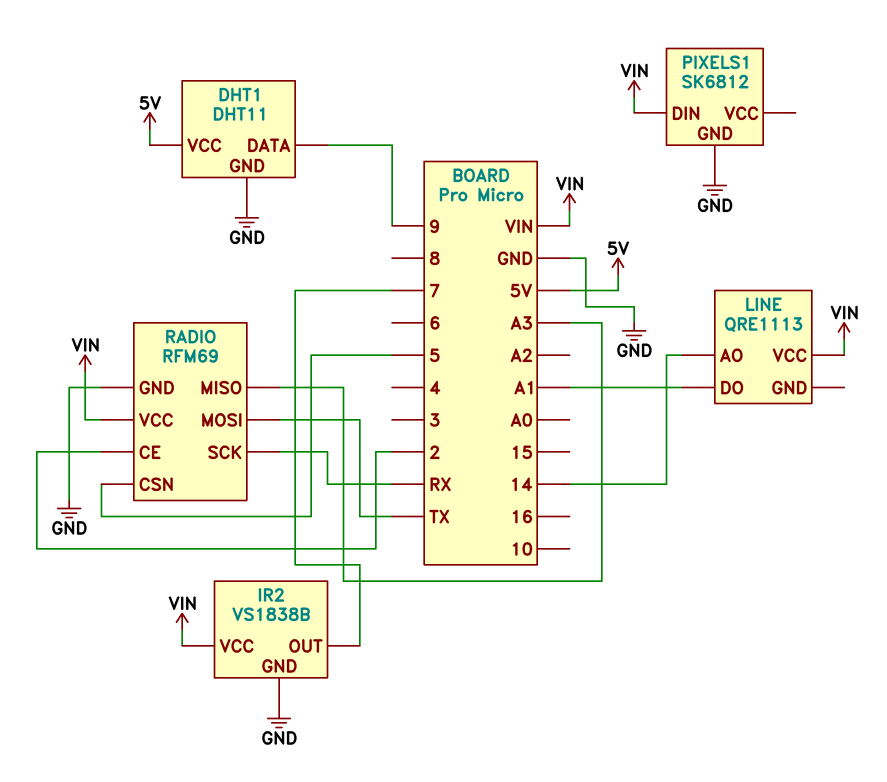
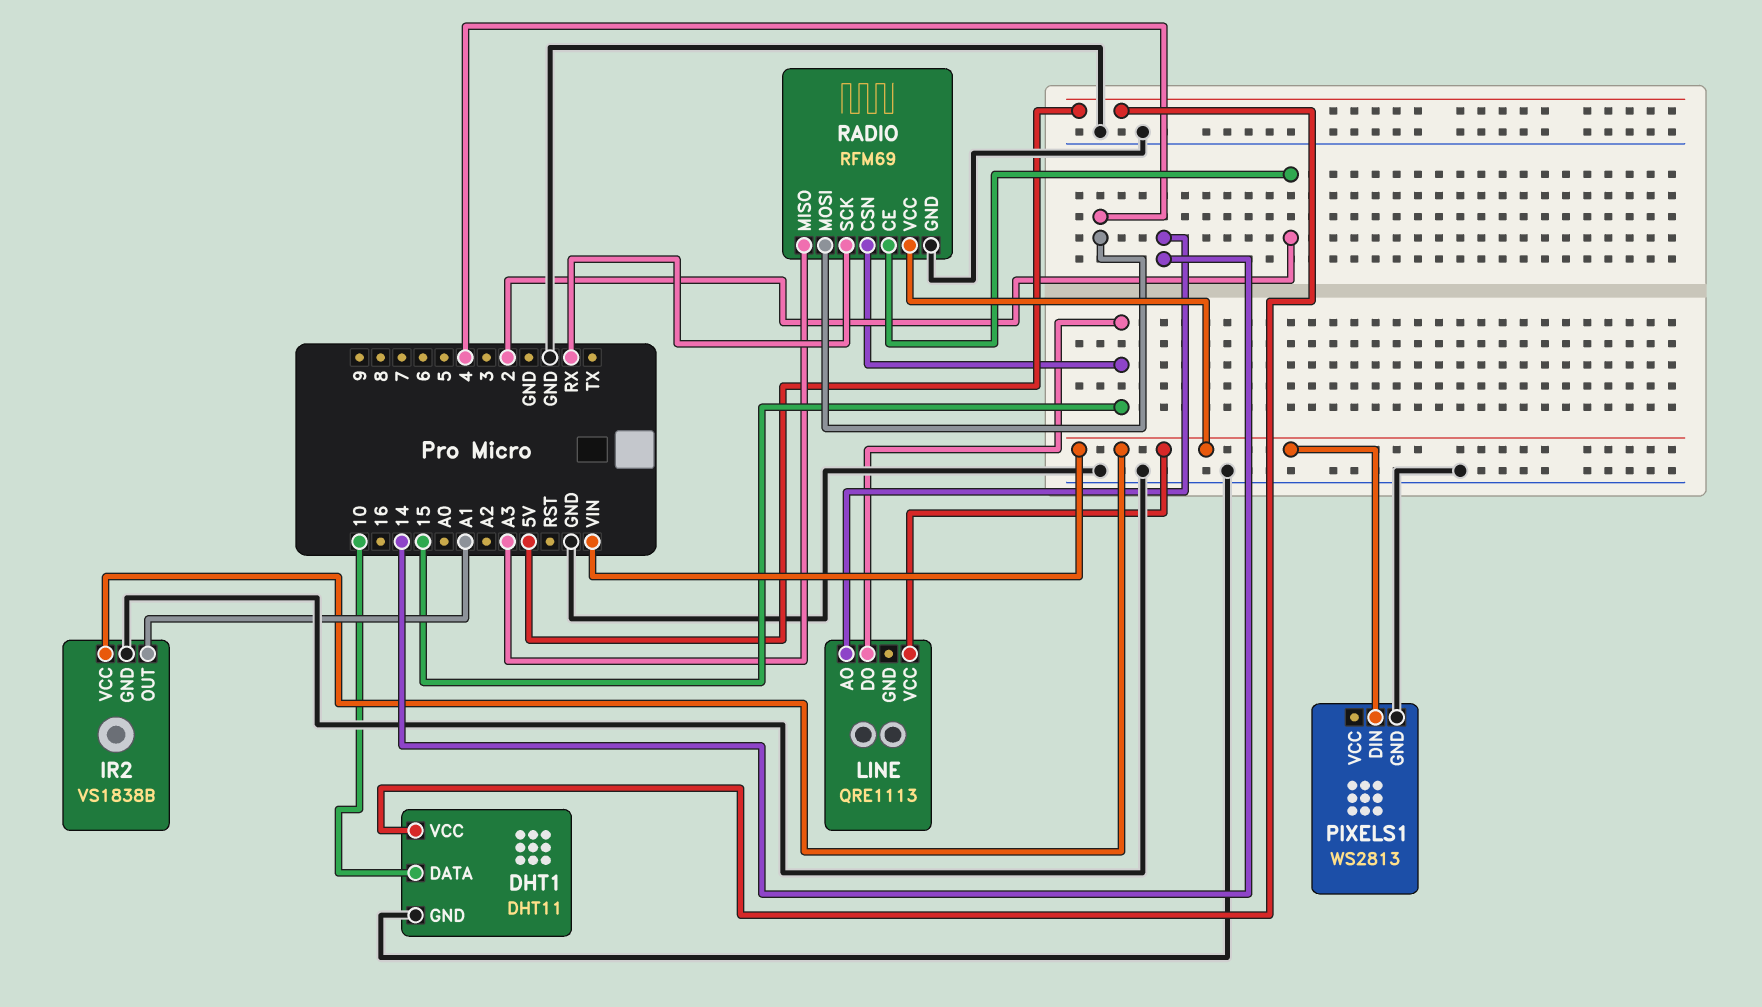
DHT1 pin DATA: 9 -> 10
IR2 pin OUT: 7 -> A1
LINE pin DO: A1 -> 15
PIXELS1: SK6812 -> WS2813
RADIO pin CSN: 5 -> 15
RADIO pin MOSI: TX -> 4

